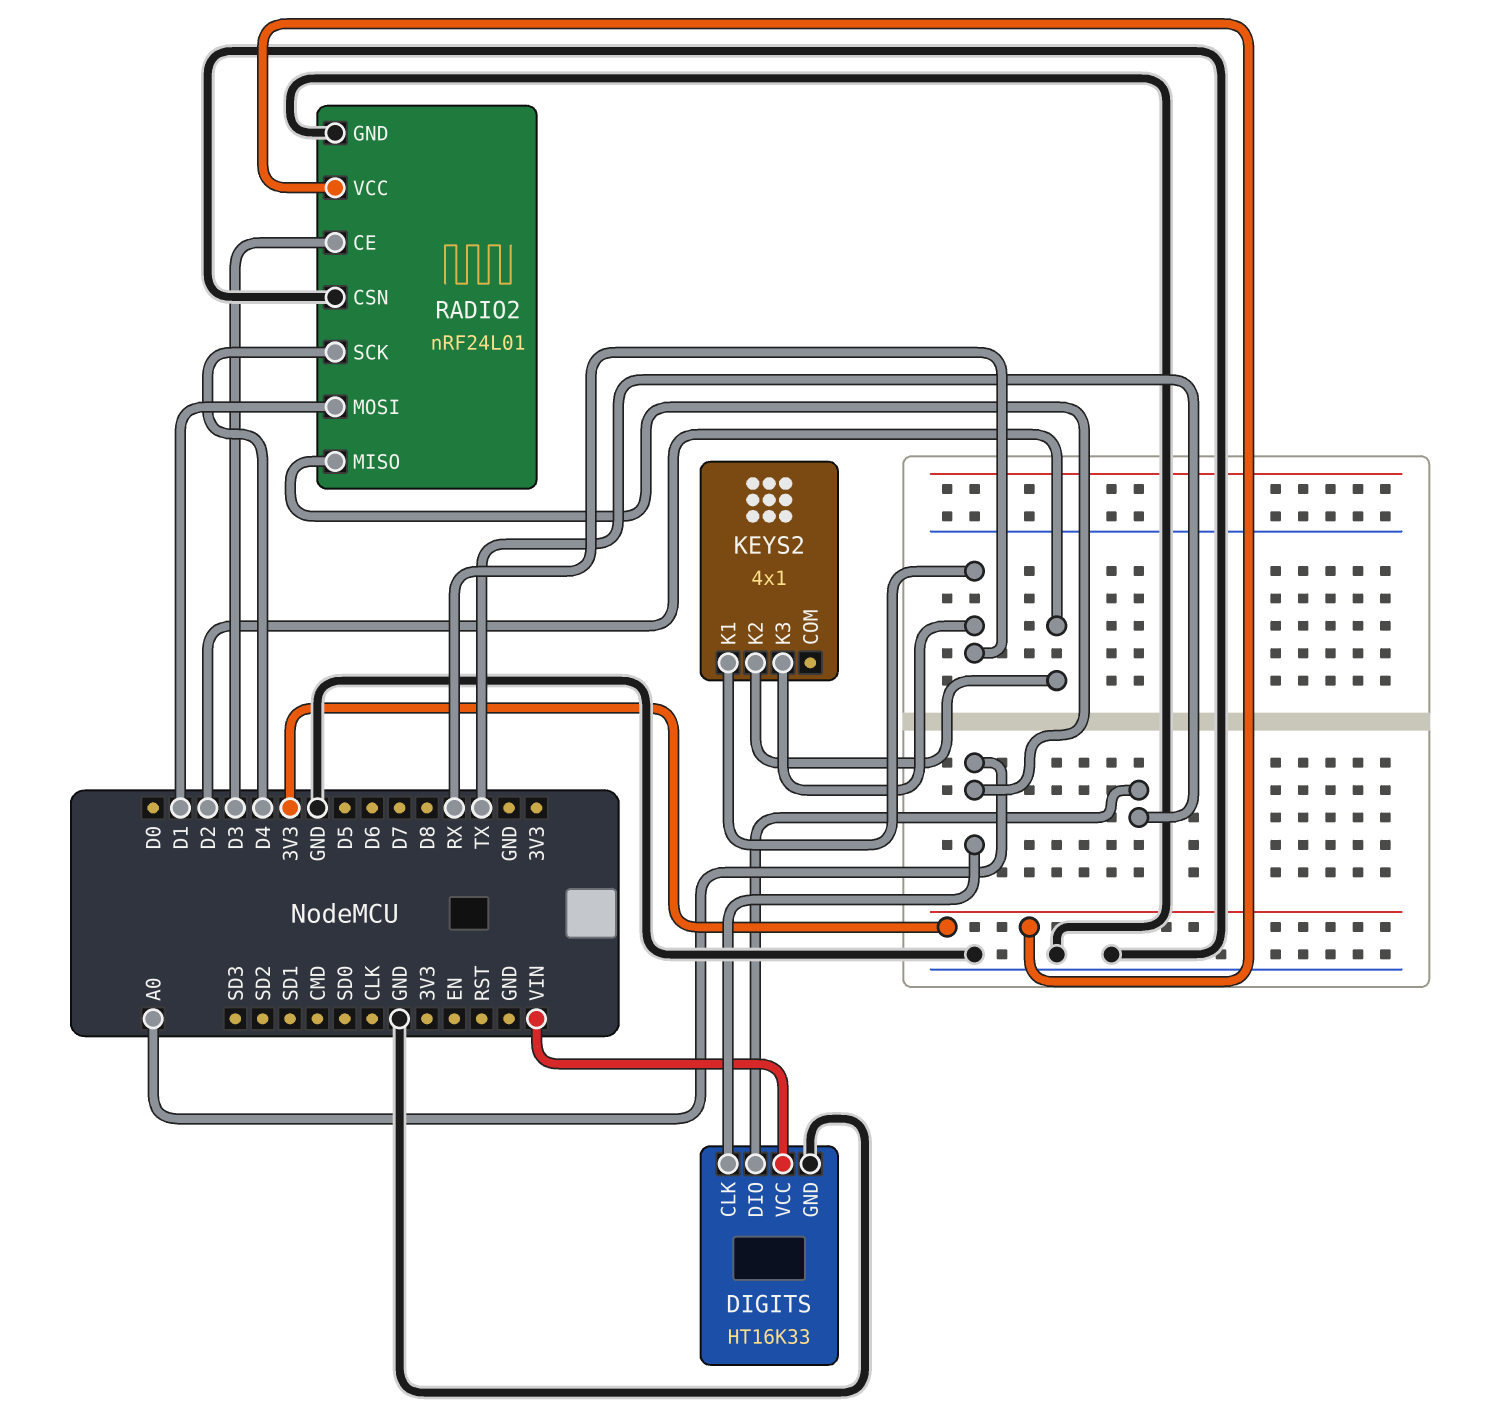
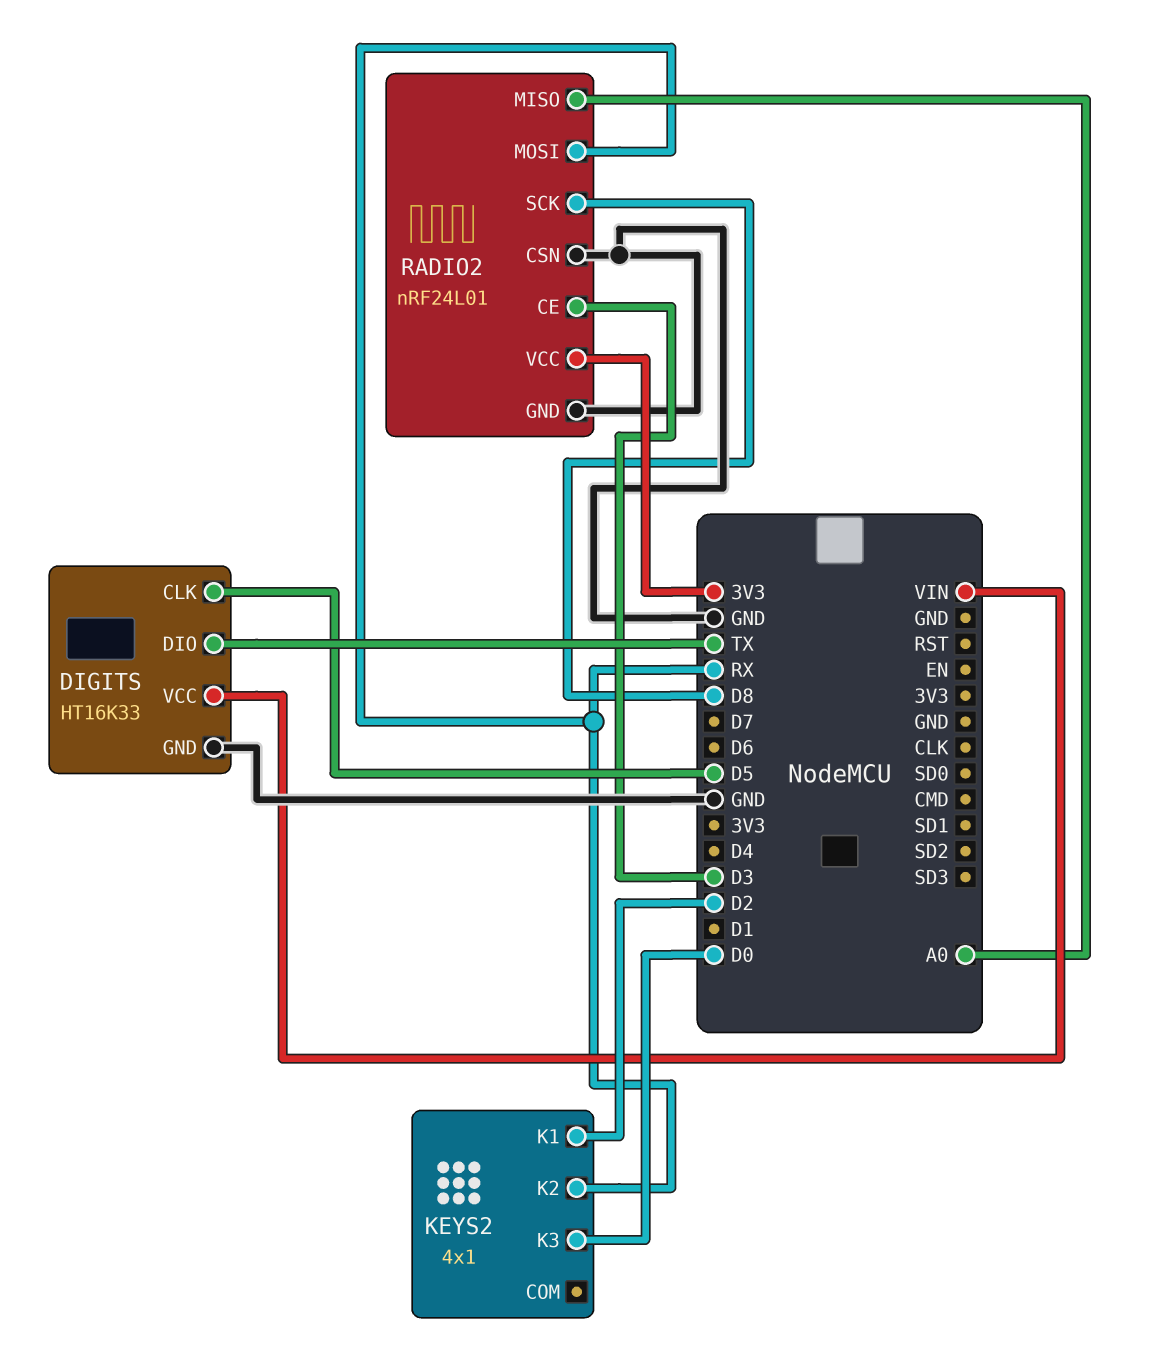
DIGITS pin CLK: A0 -> D5
KEYS2 pin K1: RX -> D2
KEYS2 pin K2: D2 -> RX
KEYS2 pin K3: RX -> D0
RADIO2 pin MOSI: D1 -> RX
RADIO2 pin SCK: D4 -> D8

